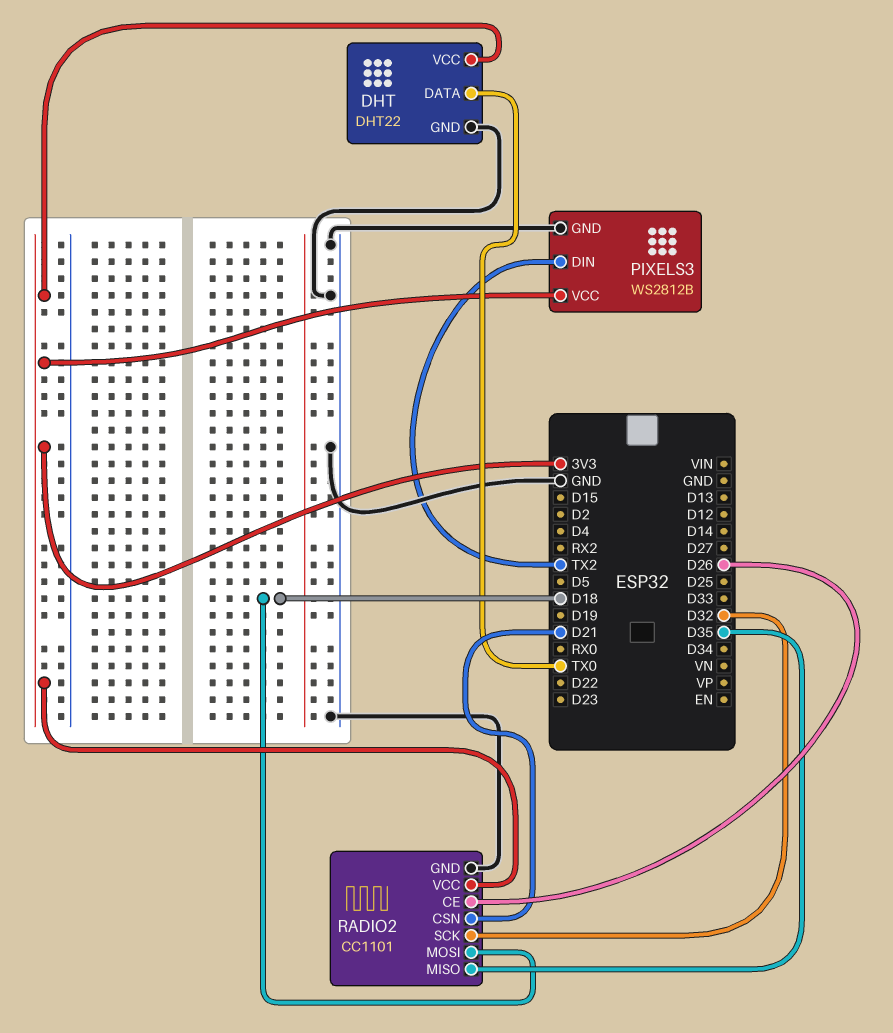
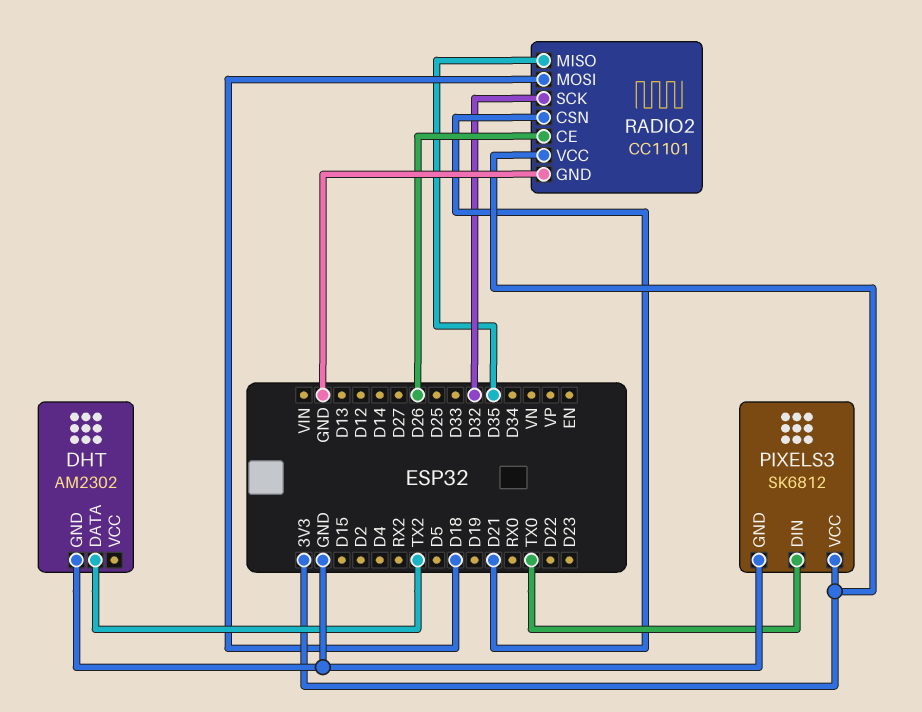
DHT: DHT22 -> AM2302
DHT pin DATA: TX0 -> TX2
DHT pin VCC: 3V3 -> none
PIXELS3: WS2812B -> SK6812
PIXELS3 pin DIN: TX2 -> TX0

